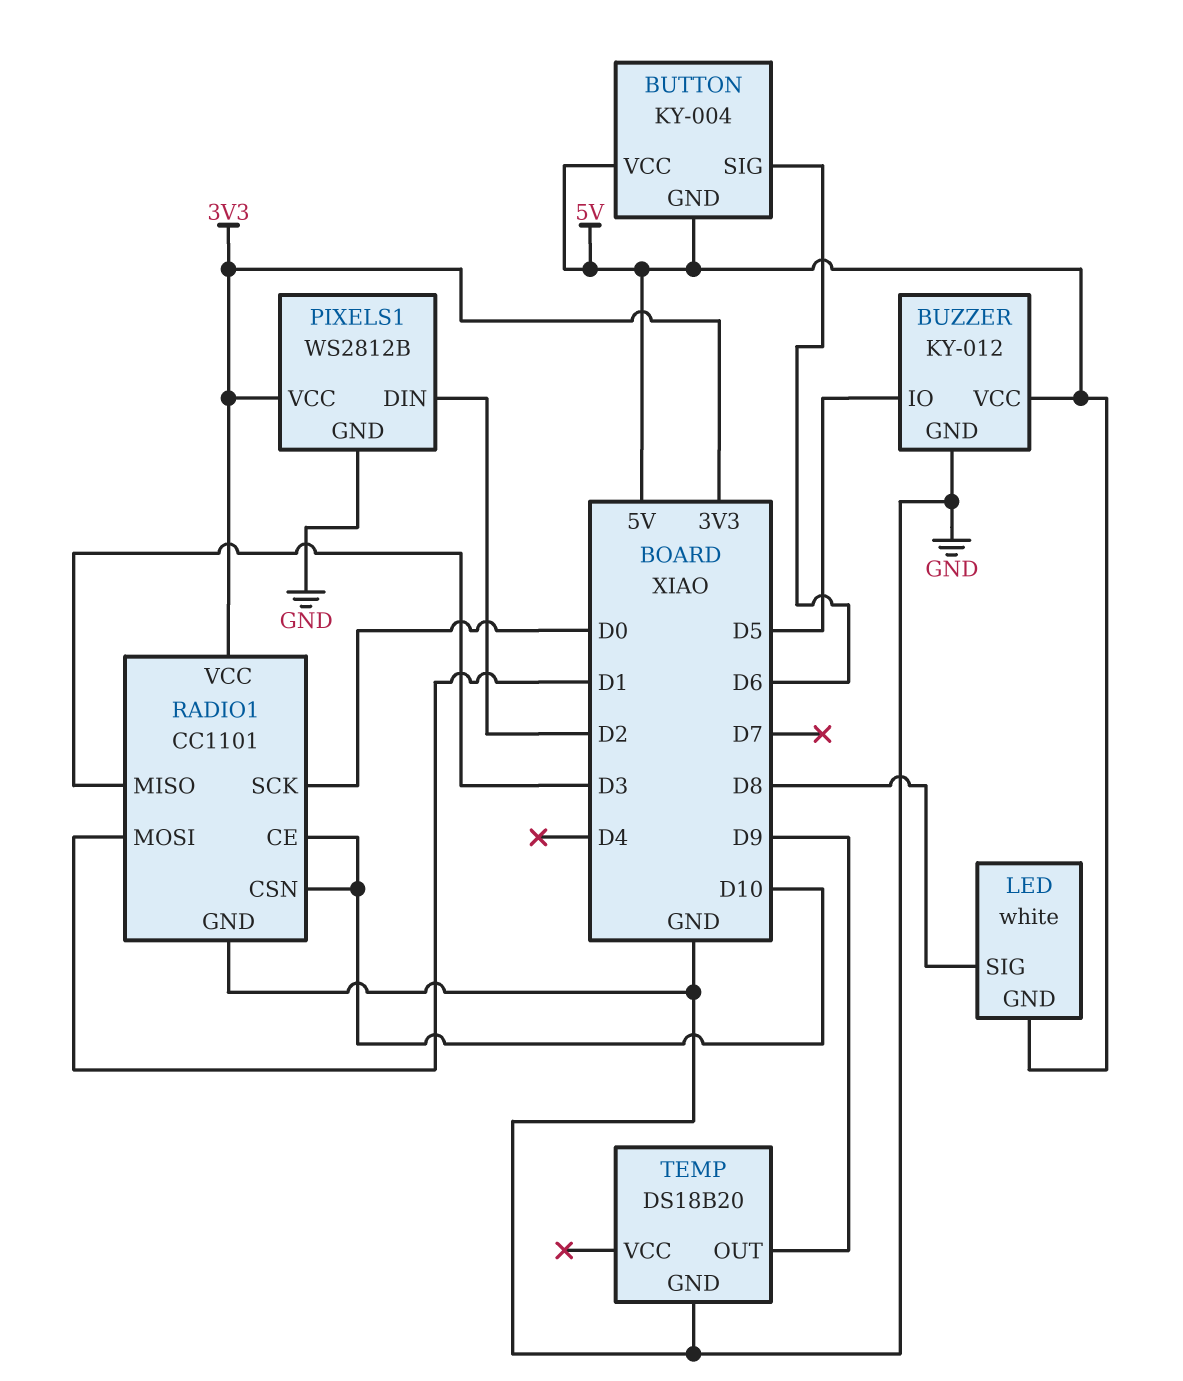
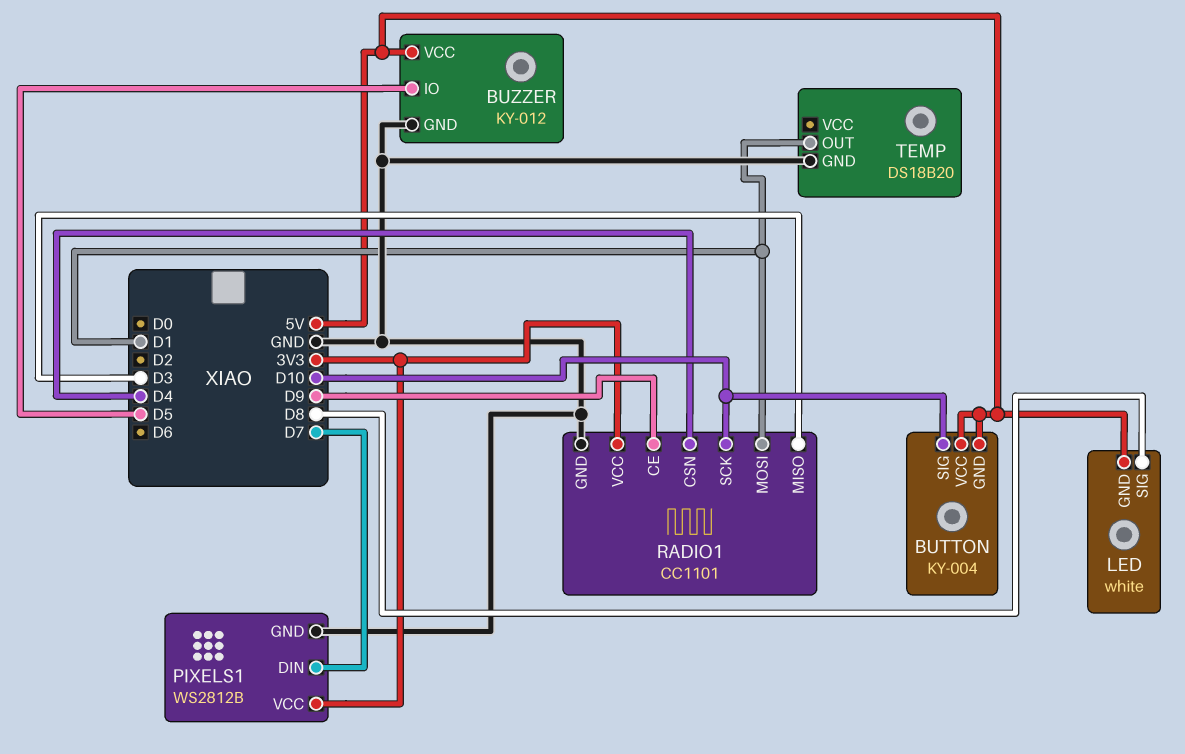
BUTTON pin SIG: D6 -> D10
PIXELS1 pin DIN: D2 -> D7
RADIO1 pin CE: D10 -> D9
RADIO1 pin CSN: D10 -> D4
RADIO1 pin SCK: D0 -> D10
TEMP pin OUT: D9 -> D1

